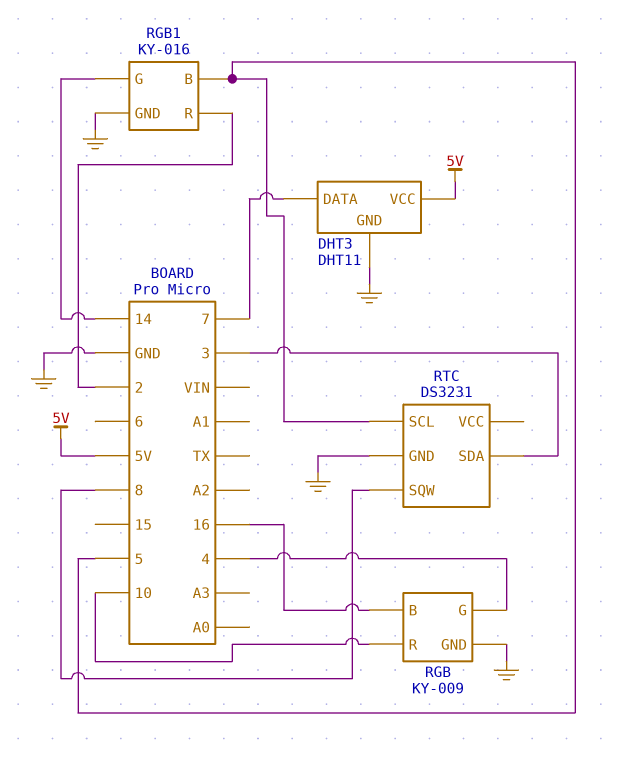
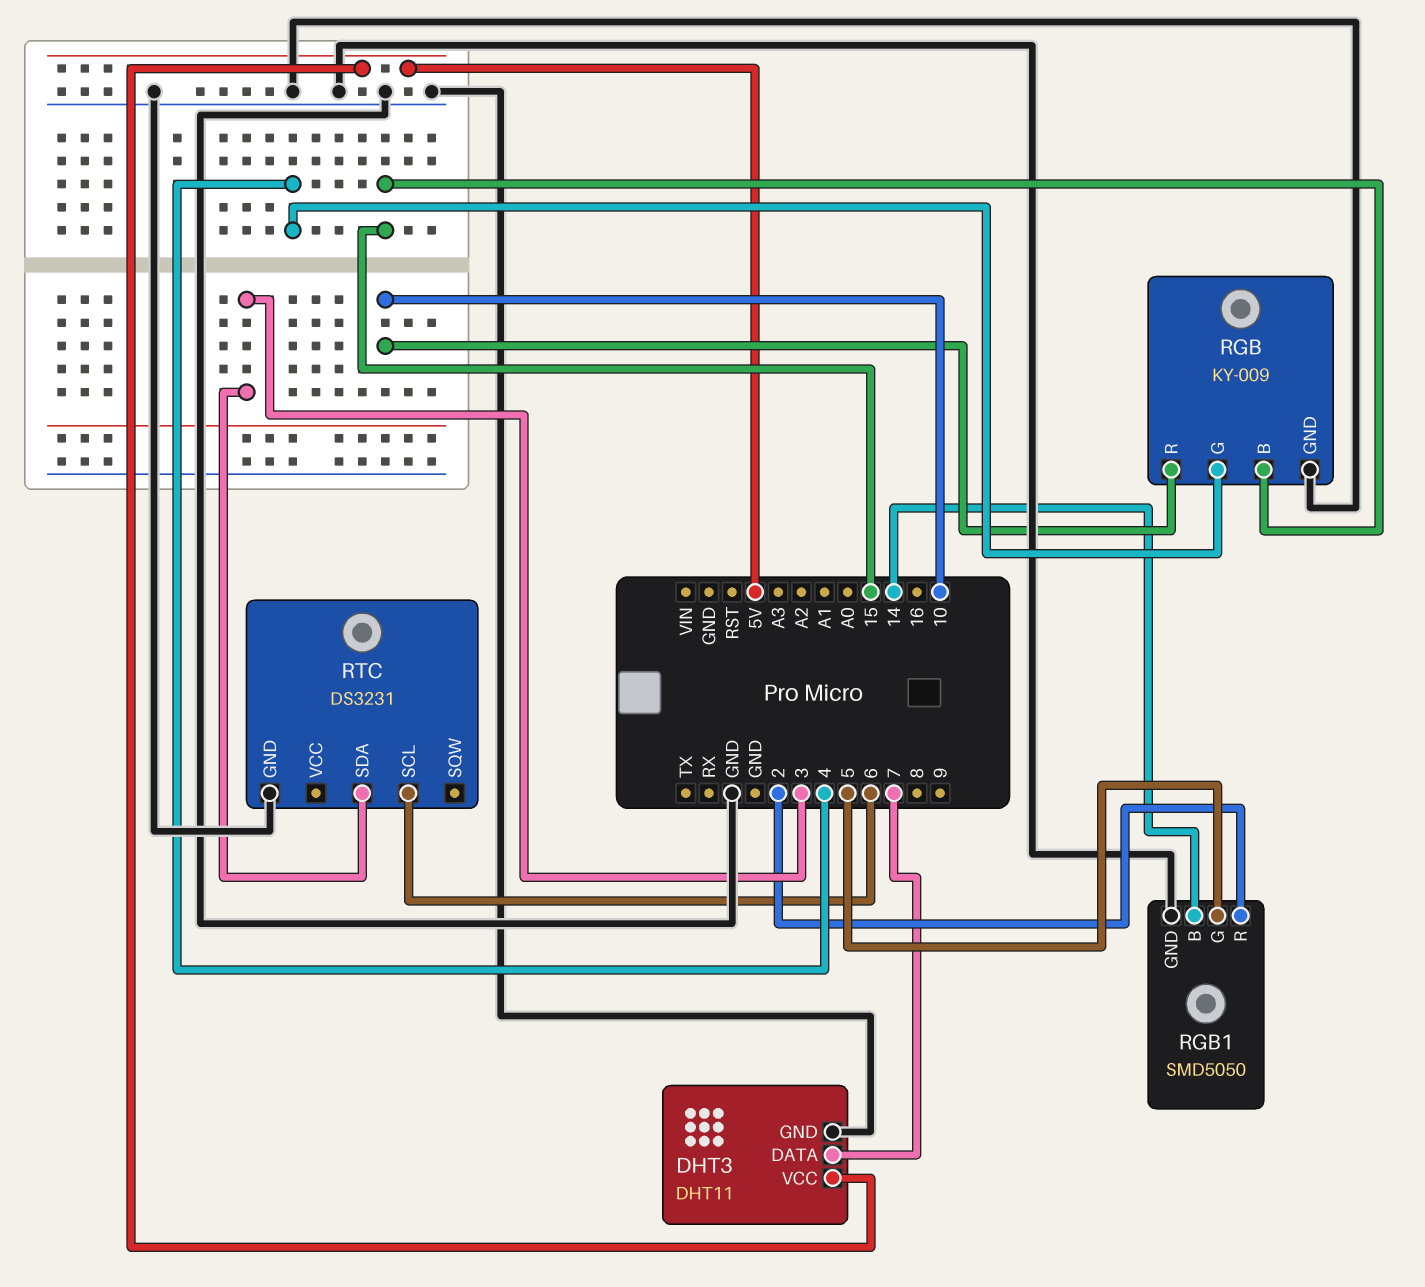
RGB pin B: 16 -> 15
RGB1: KY-016 -> SMD5050
RGB1 pin B: 5 -> 14
RGB1 pin G: 14 -> 5
RTC pin SCL: 5 -> 6
RTC pin SQW: 8 -> none

